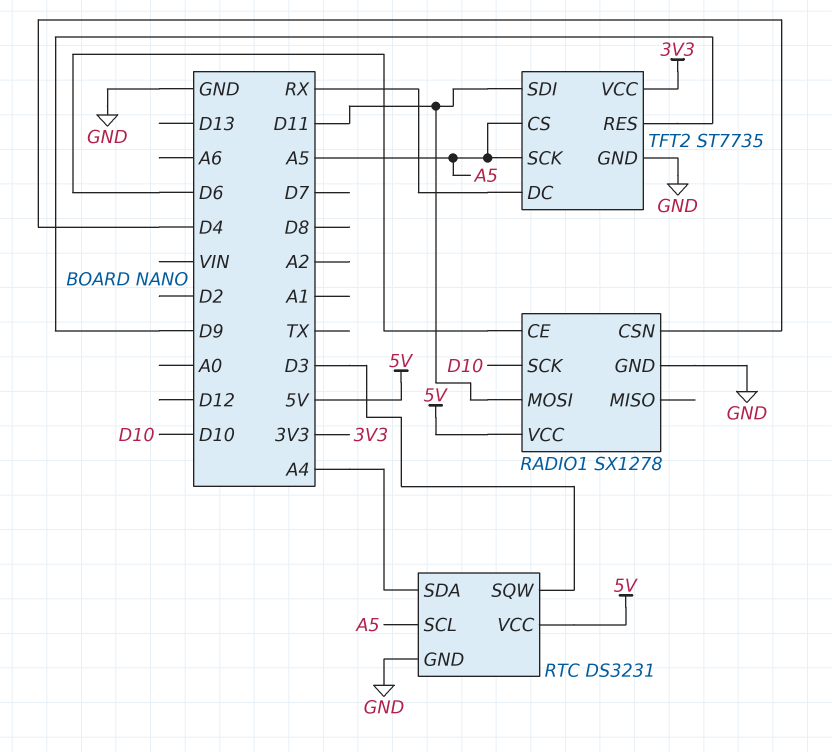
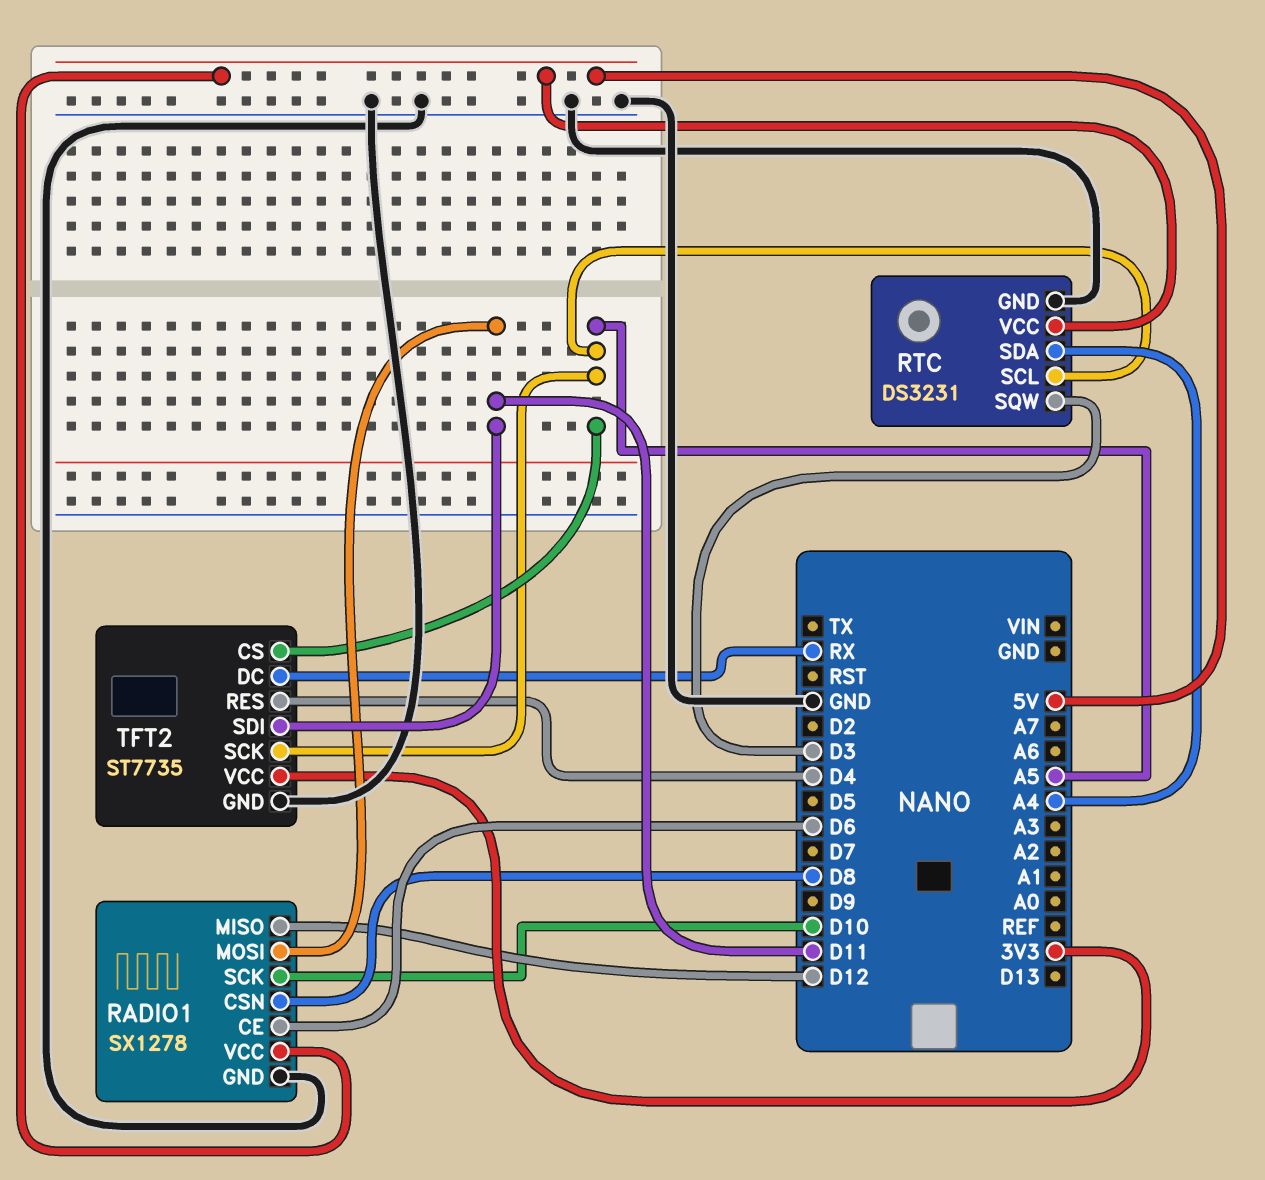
RADIO1 pin CSN: D4 -> D8
RADIO1 pin MISO: none -> D12
TFT2 pin RES: D9 -> D4

